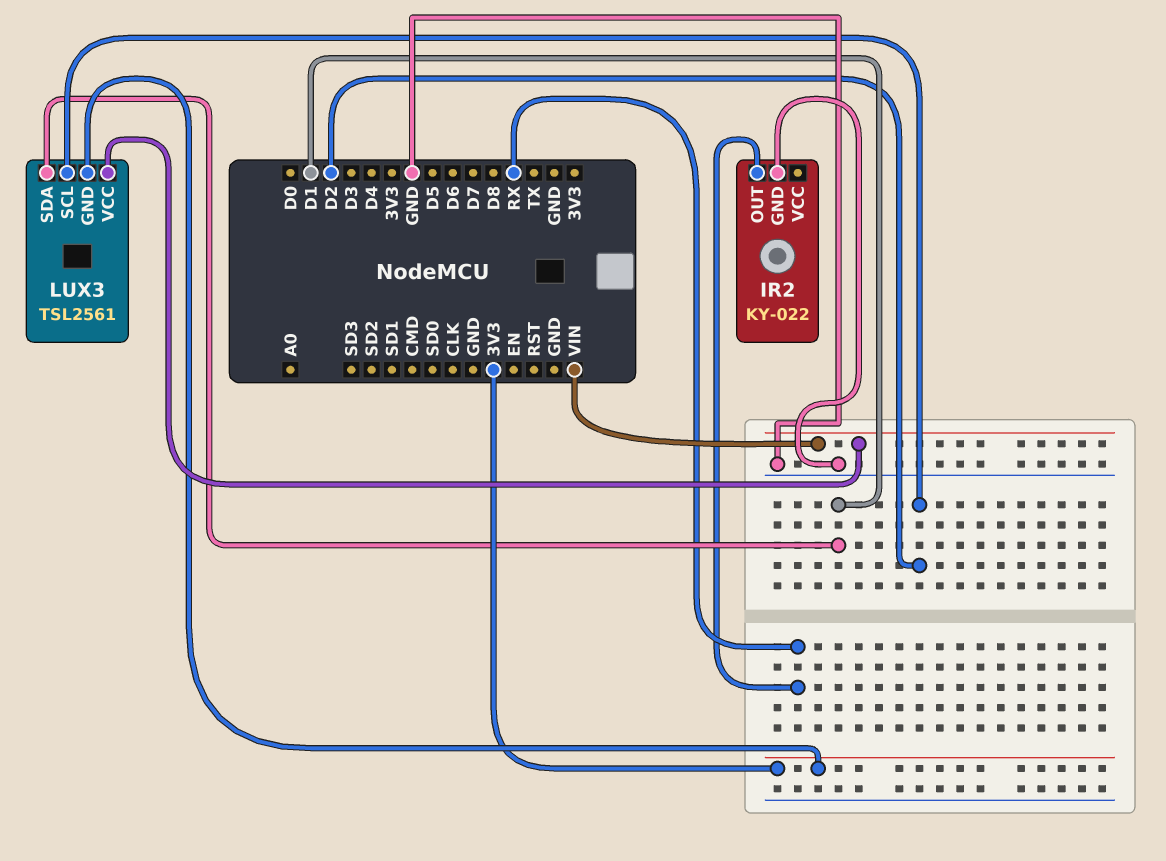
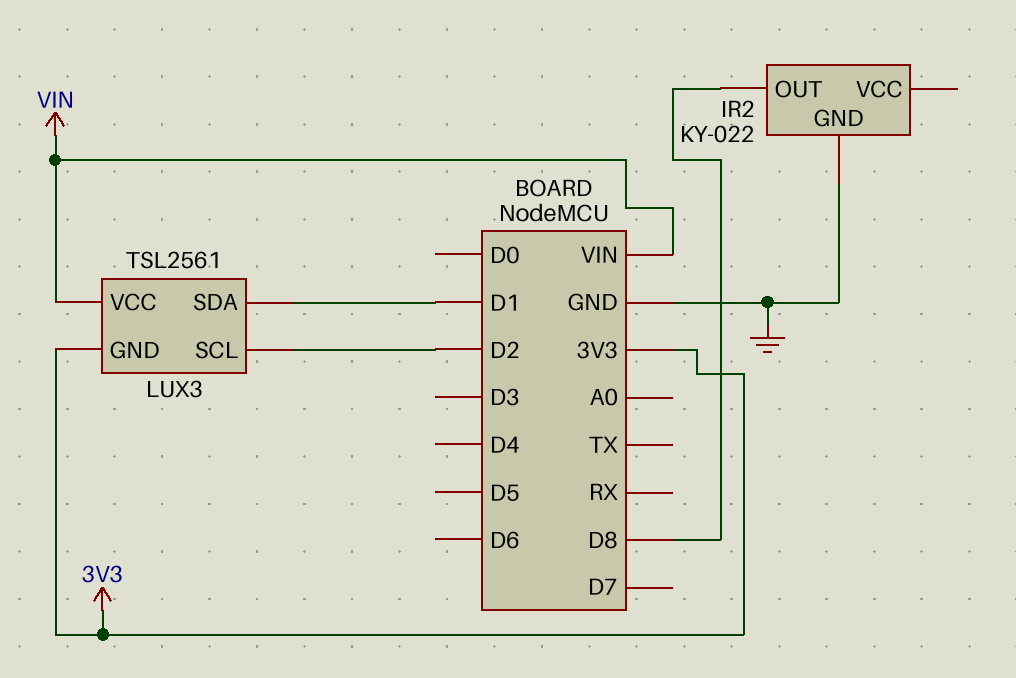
IR2 pin OUT: RX -> D8

